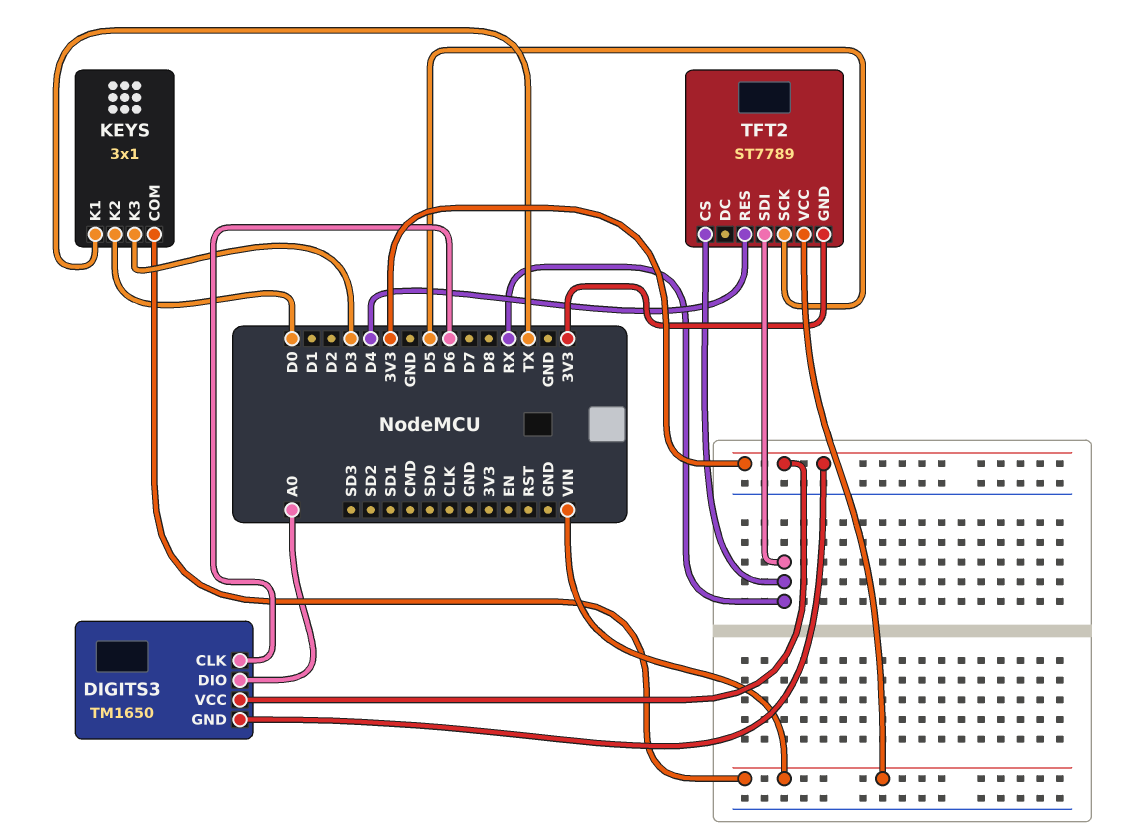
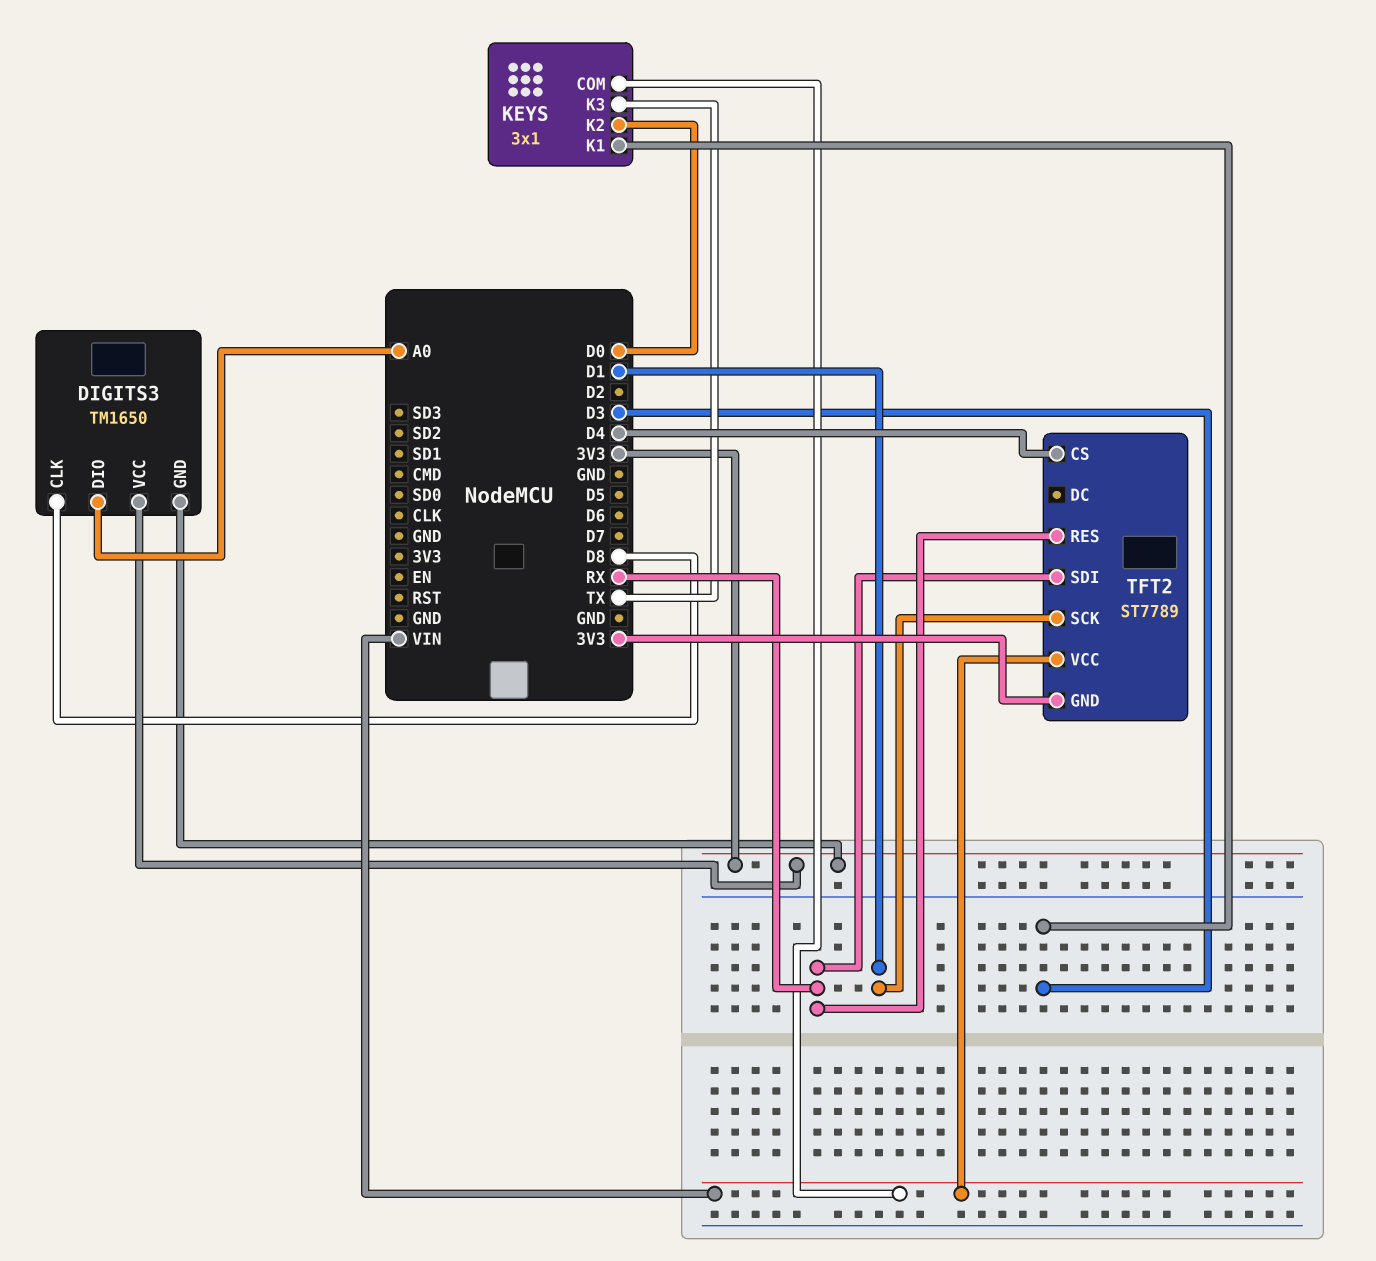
DIGITS3 pin CLK: D6 -> D8
KEYS pin K1: TX -> D3
KEYS pin K3: D3 -> TX
TFT2 pin CS: RX -> D4
TFT2 pin RES: D4 -> RX
TFT2 pin SCK: D5 -> D1

